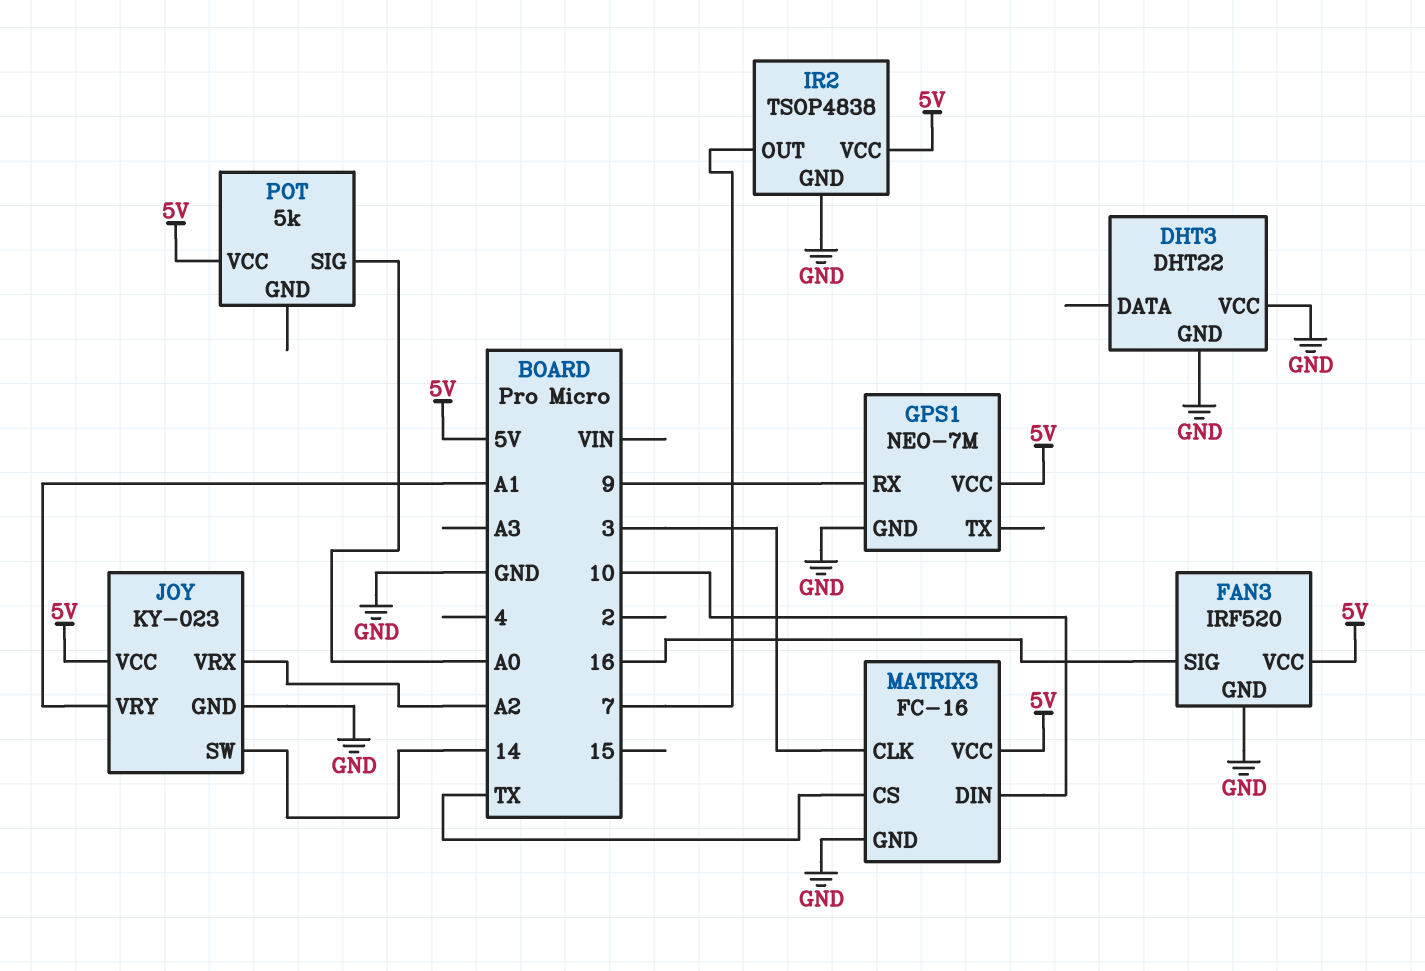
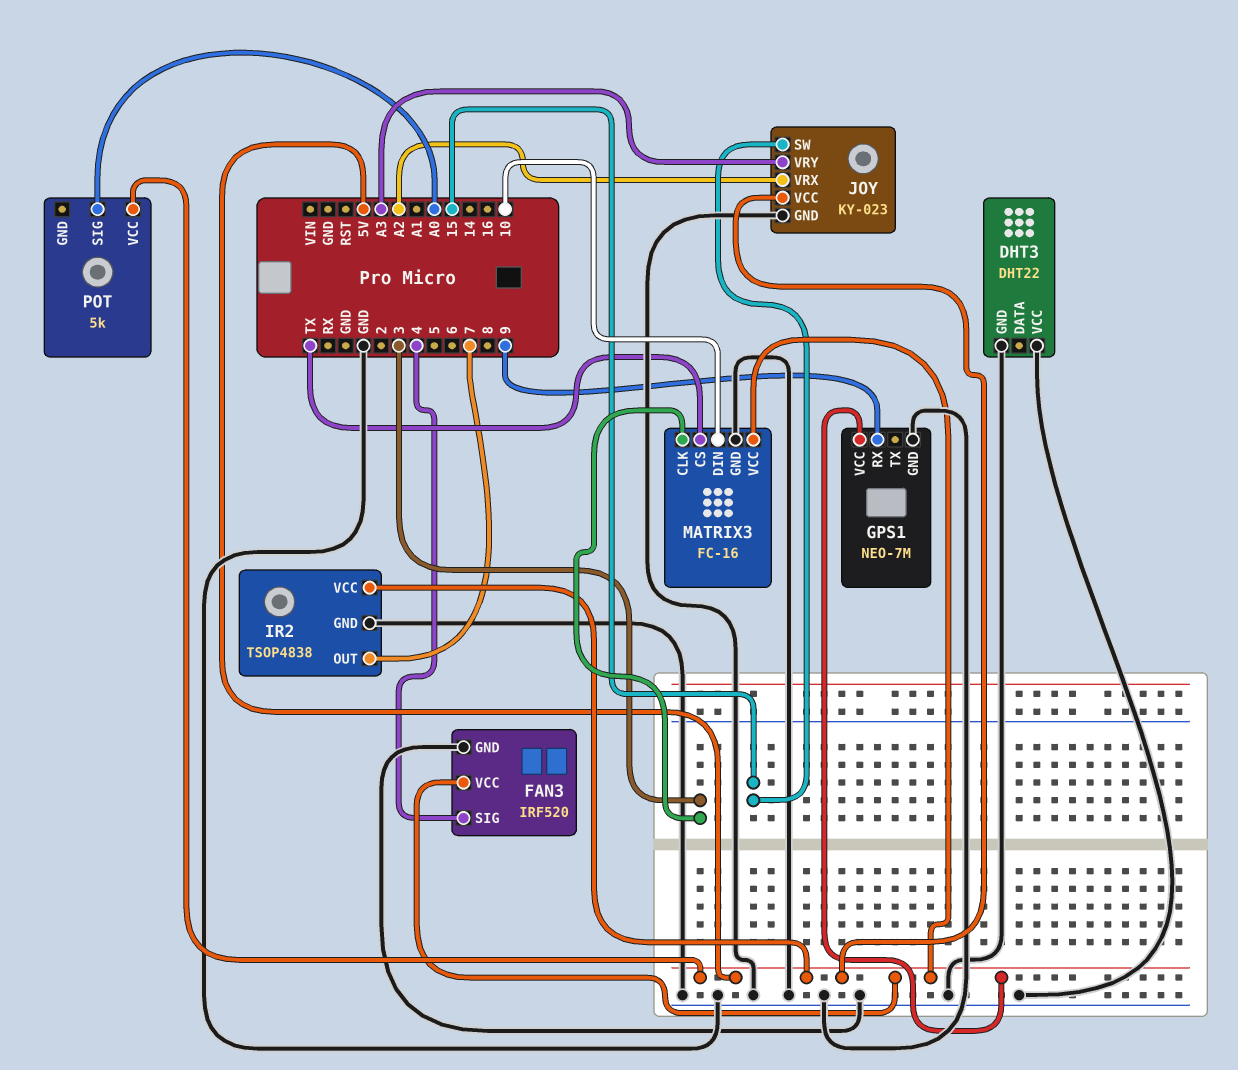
FAN3 pin SIG: 16 -> 4
JOY pin SW: 14 -> 15
JOY pin VRY: A1 -> A3

